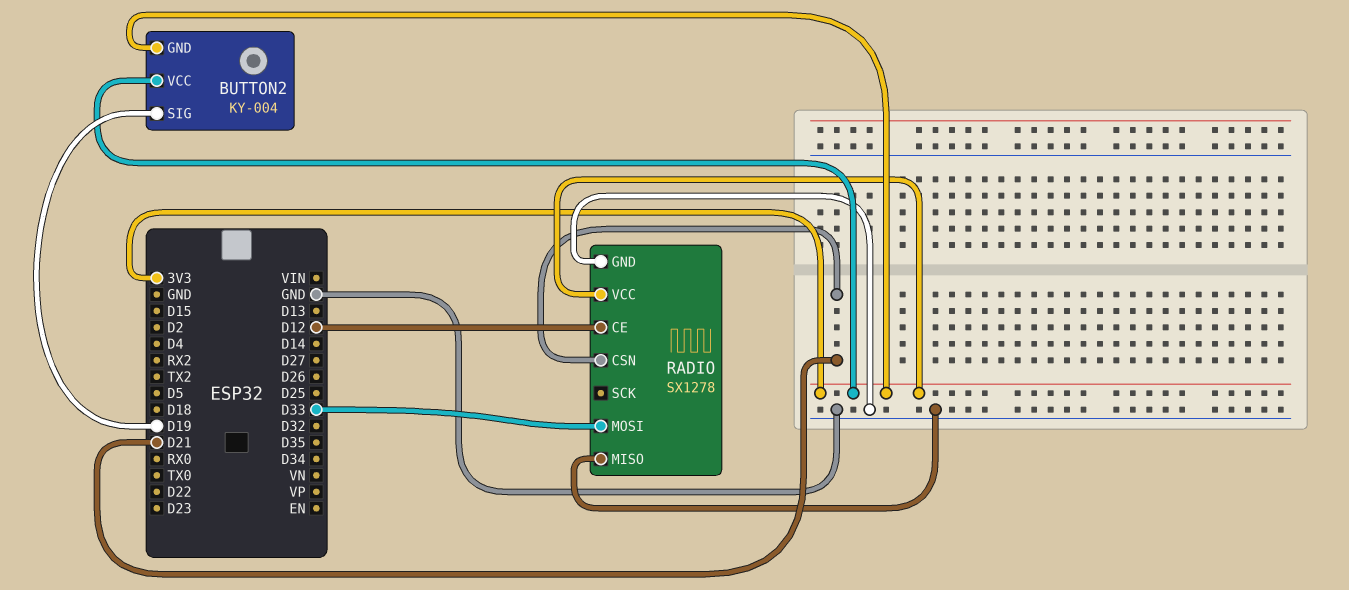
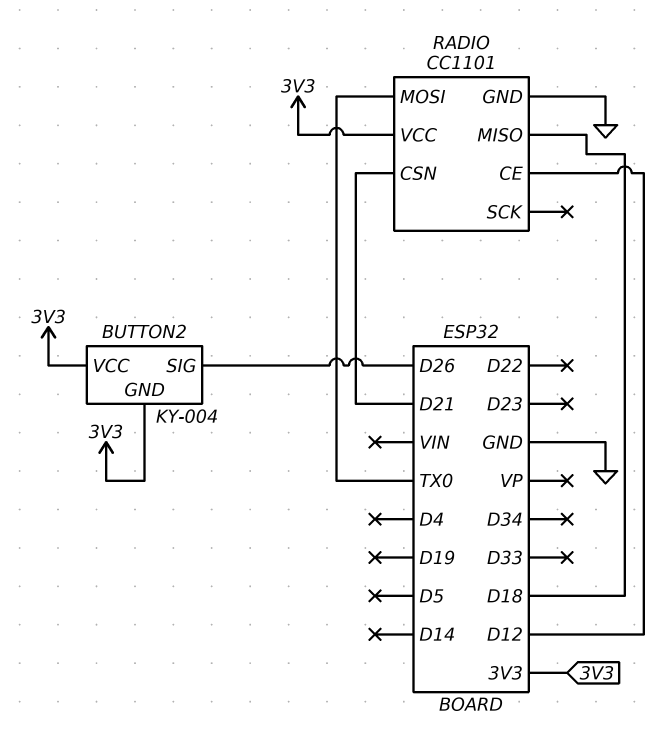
BUTTON2 pin SIG: D19 -> D26
RADIO: SX1278 -> CC1101
RADIO pin MISO: GND -> D18
RADIO pin MOSI: D33 -> TX0

